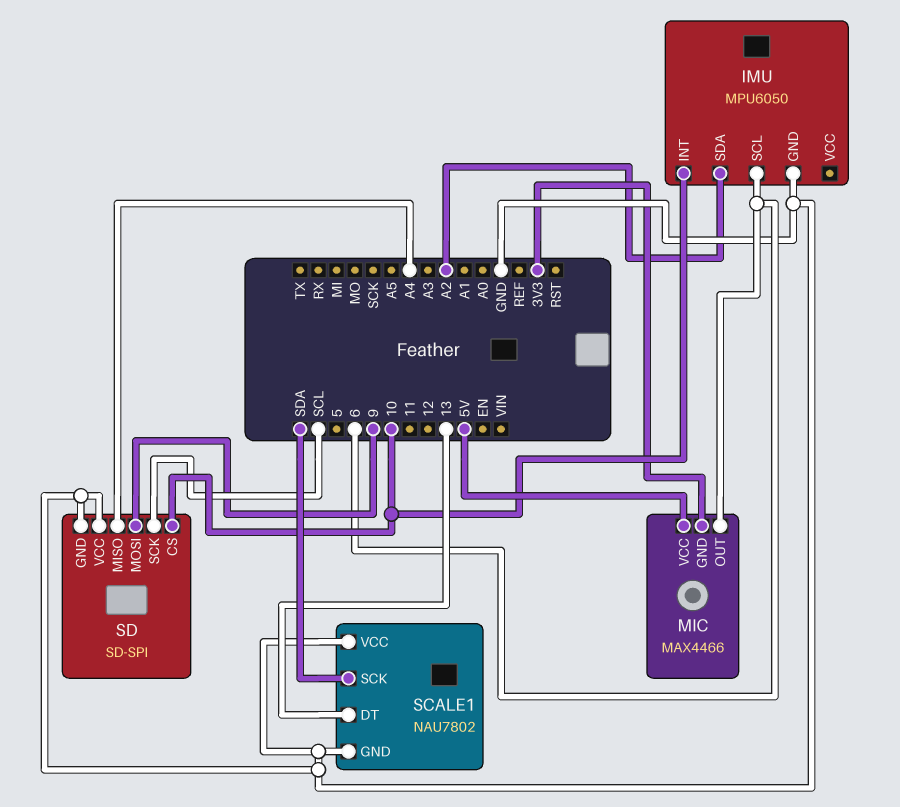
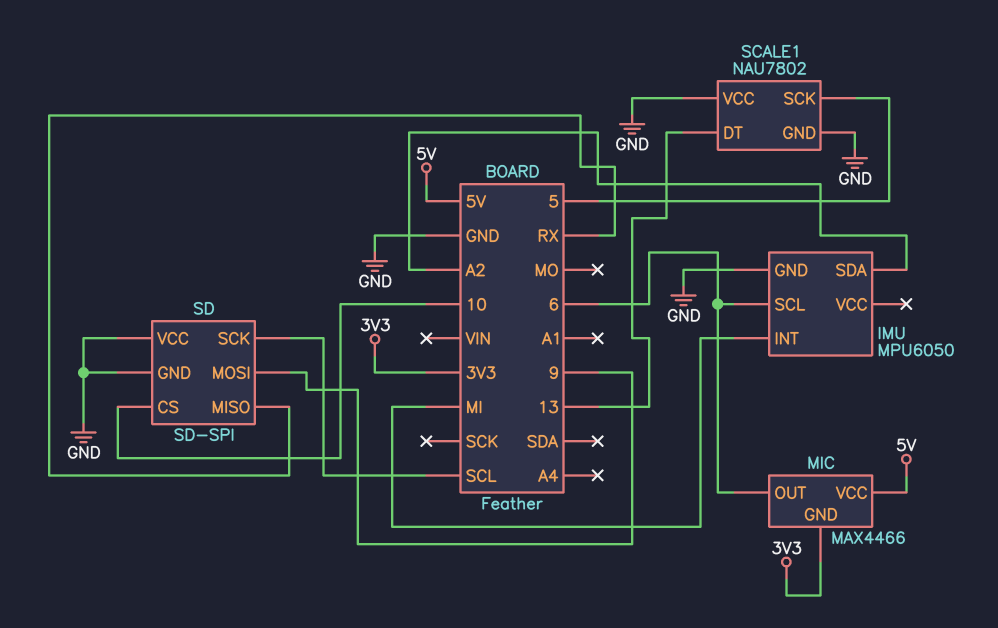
IMU pin INT: 10 -> MI
SCALE1 pin SCK: SDA -> 5
SD pin MISO: A4 -> RX

